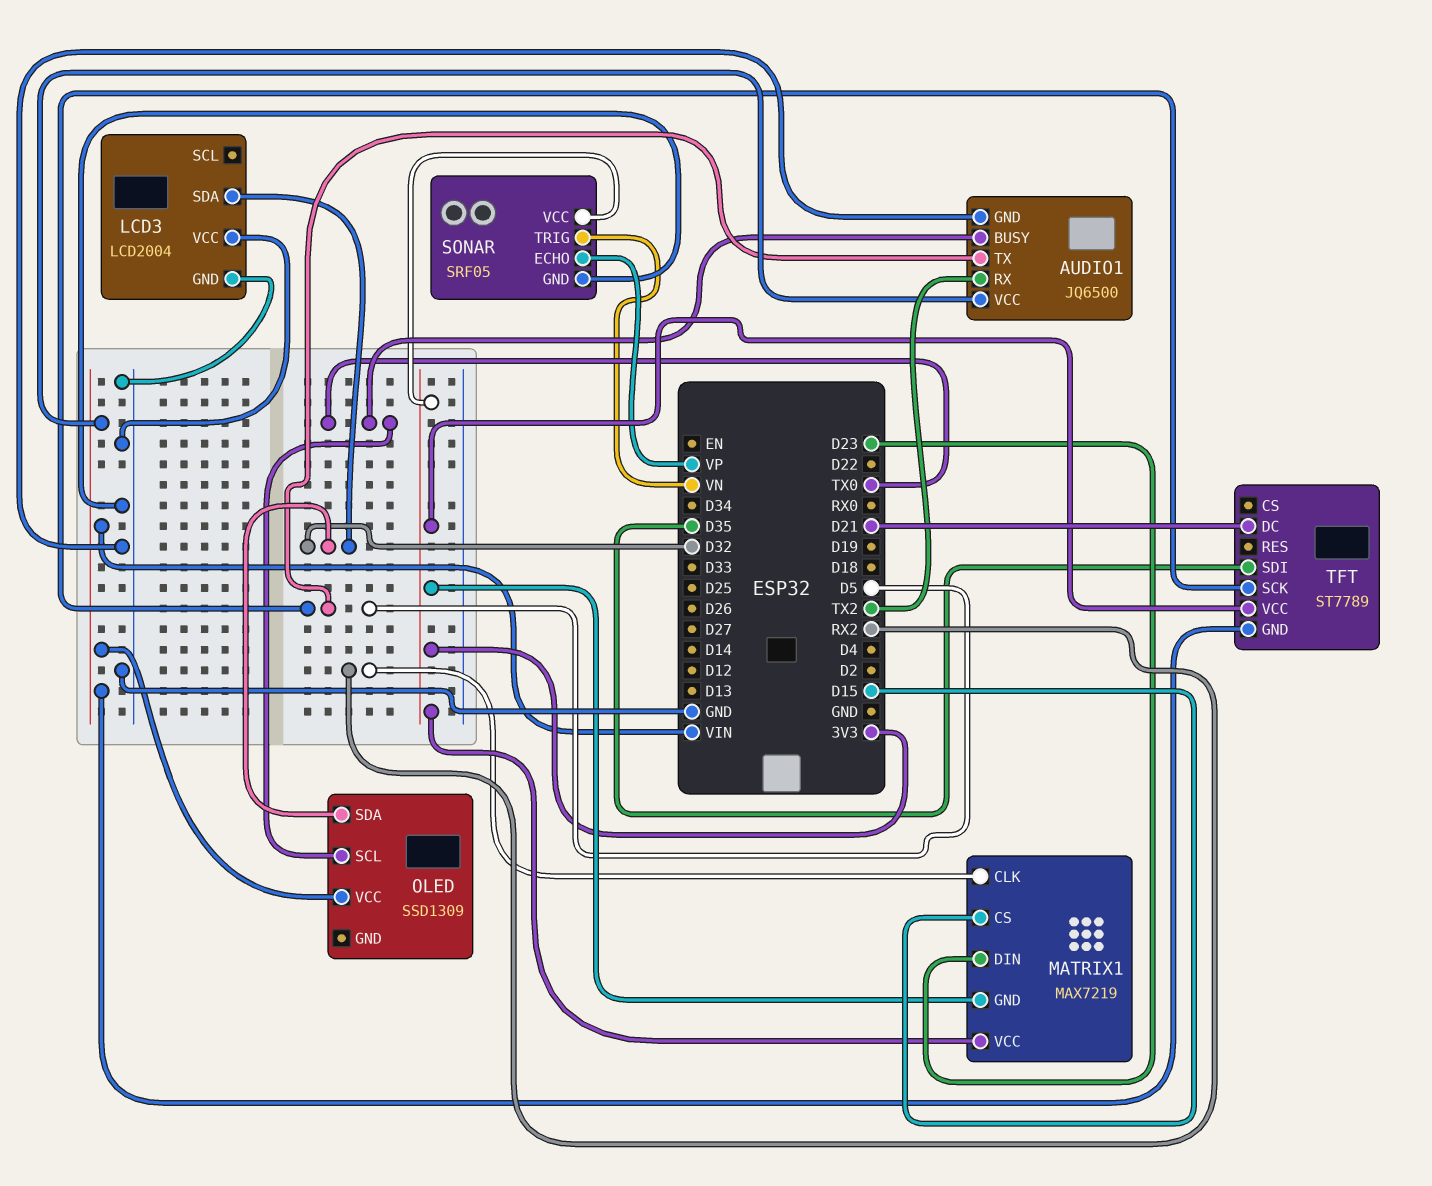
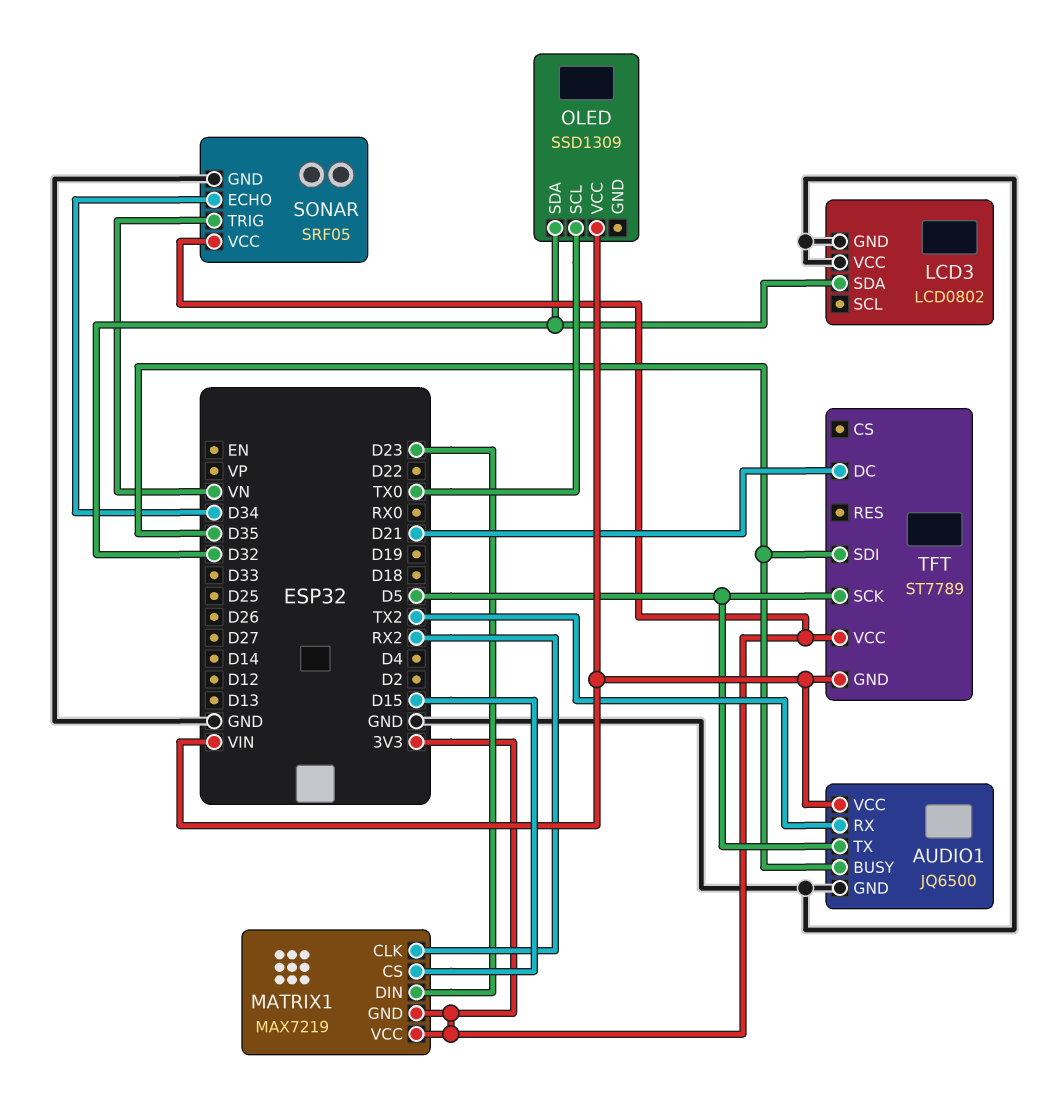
AUDIO1 pin BUSY: TX0 -> D35
LCD3: LCD2004 -> LCD0802
SONAR pin ECHO: VP -> D34

